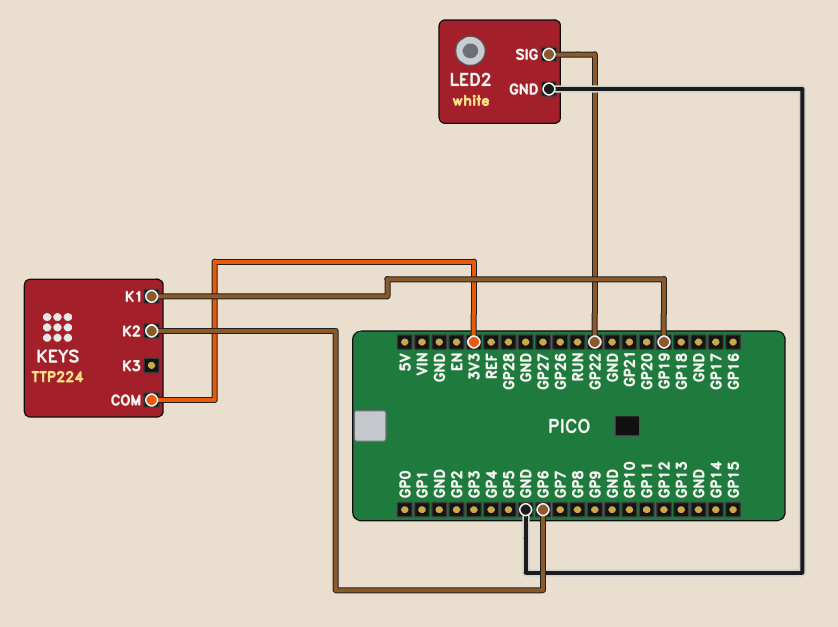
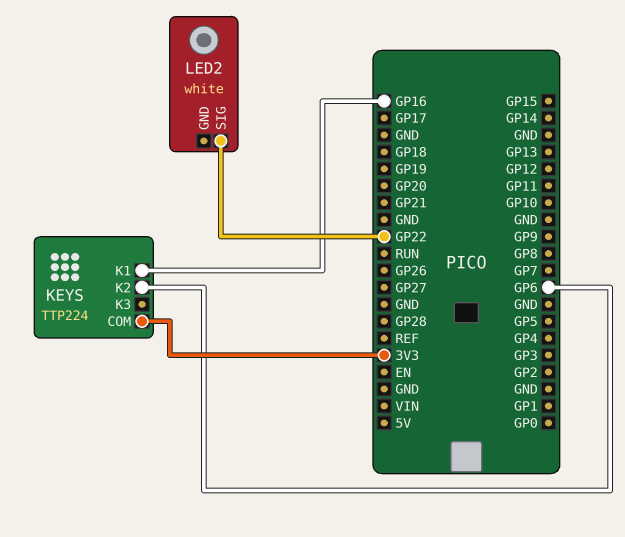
KEYS pin K1: GP19 -> GP16
LED2 pin GND: GND -> none

